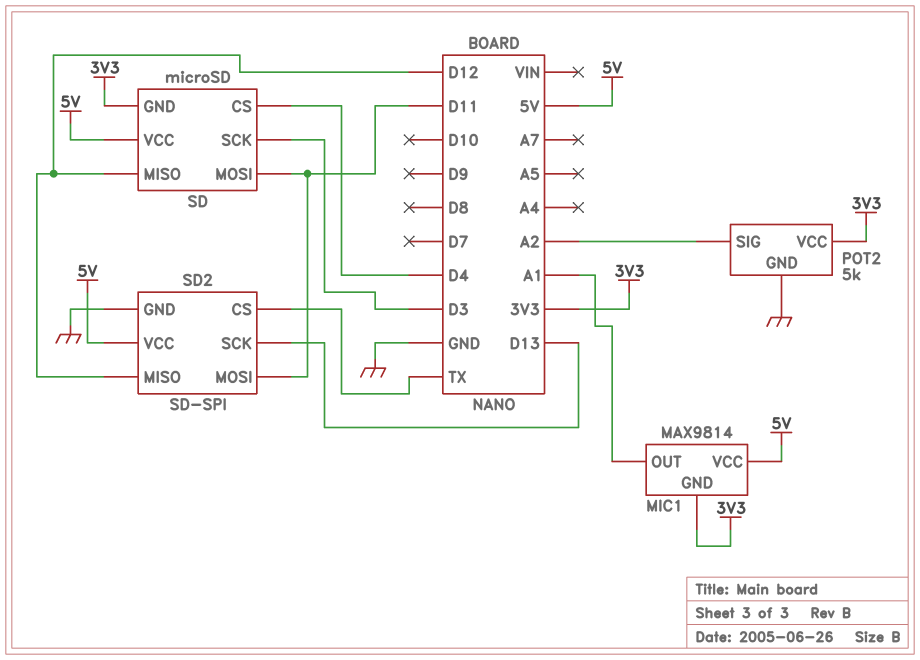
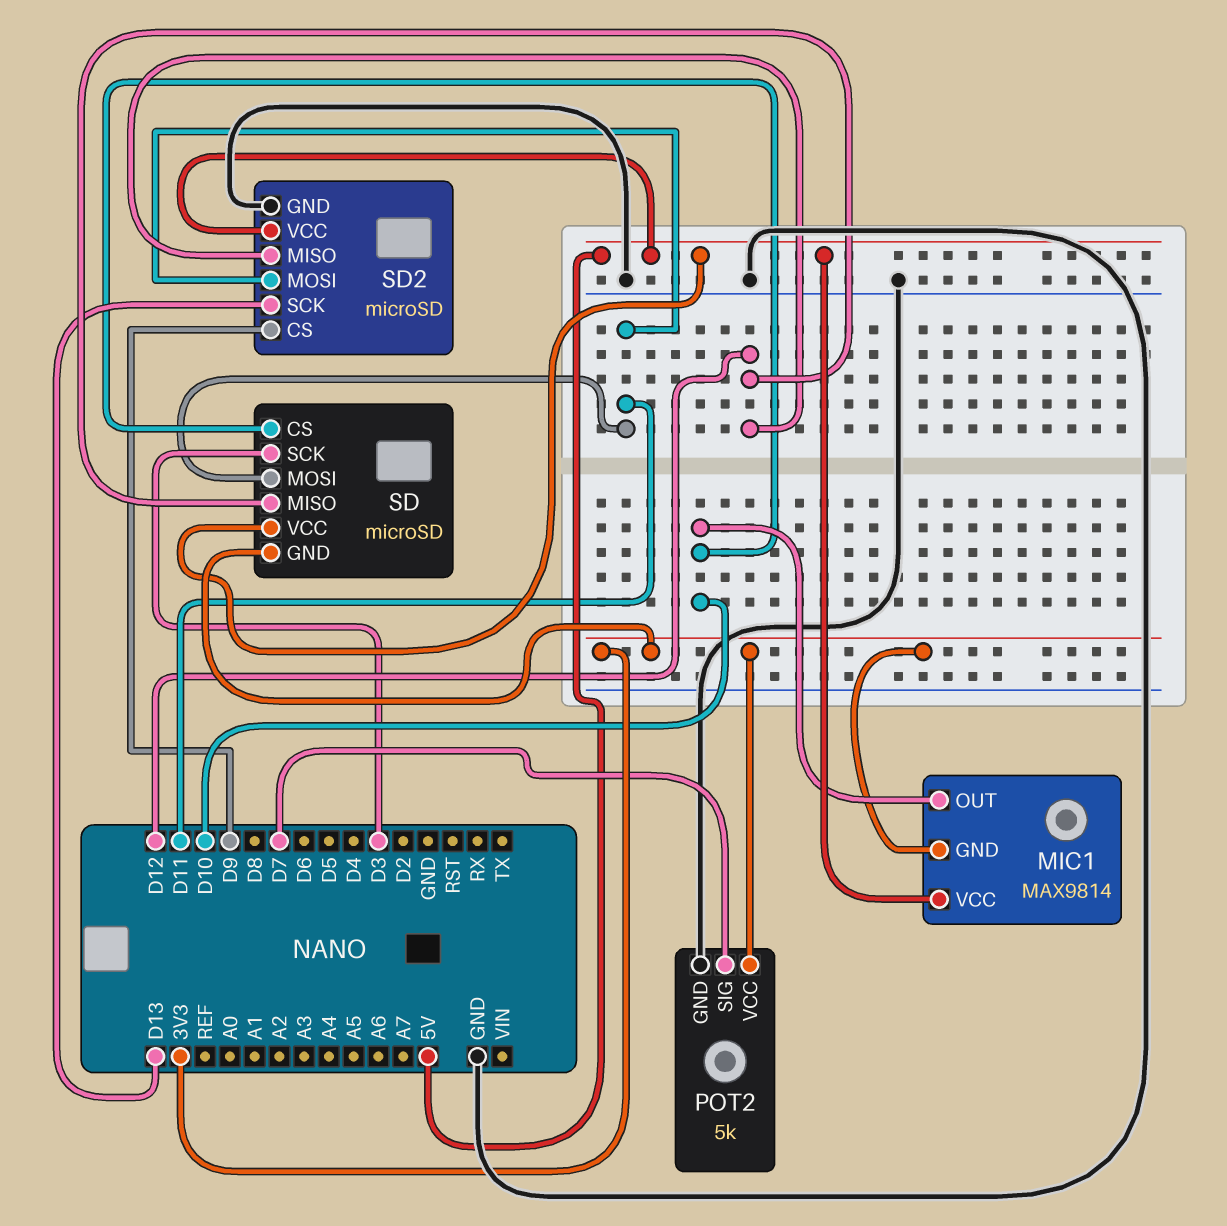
MIC1 pin OUT: A1 -> D10
POT2 pin SIG: A2 -> D7
SD pin CS: D4 -> D10
SD2: SD-SPI -> microSD
SD2 pin CS: TX -> D9

